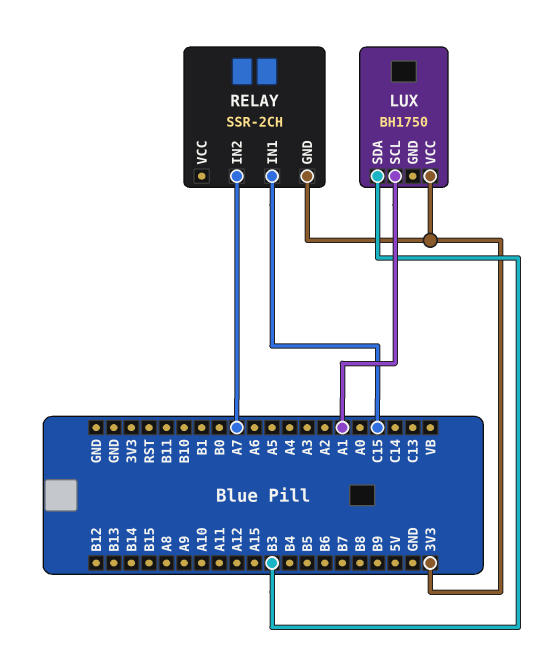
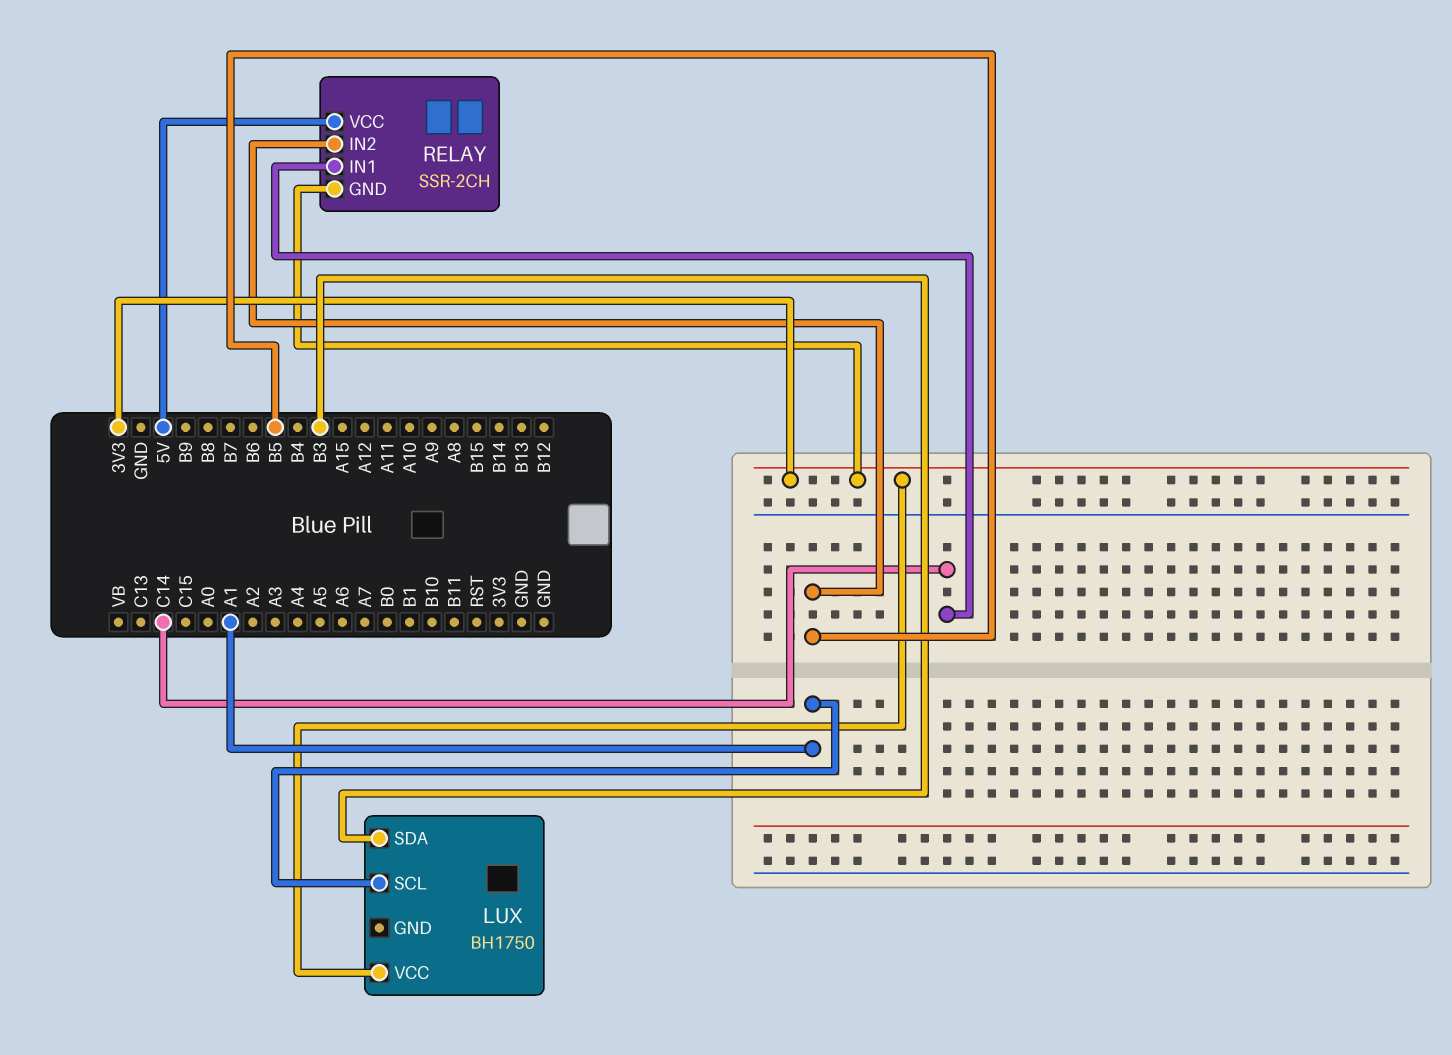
RELAY pin IN1: C15 -> C14
RELAY pin IN2: A7 -> B5
RELAY pin VCC: none -> 5V

